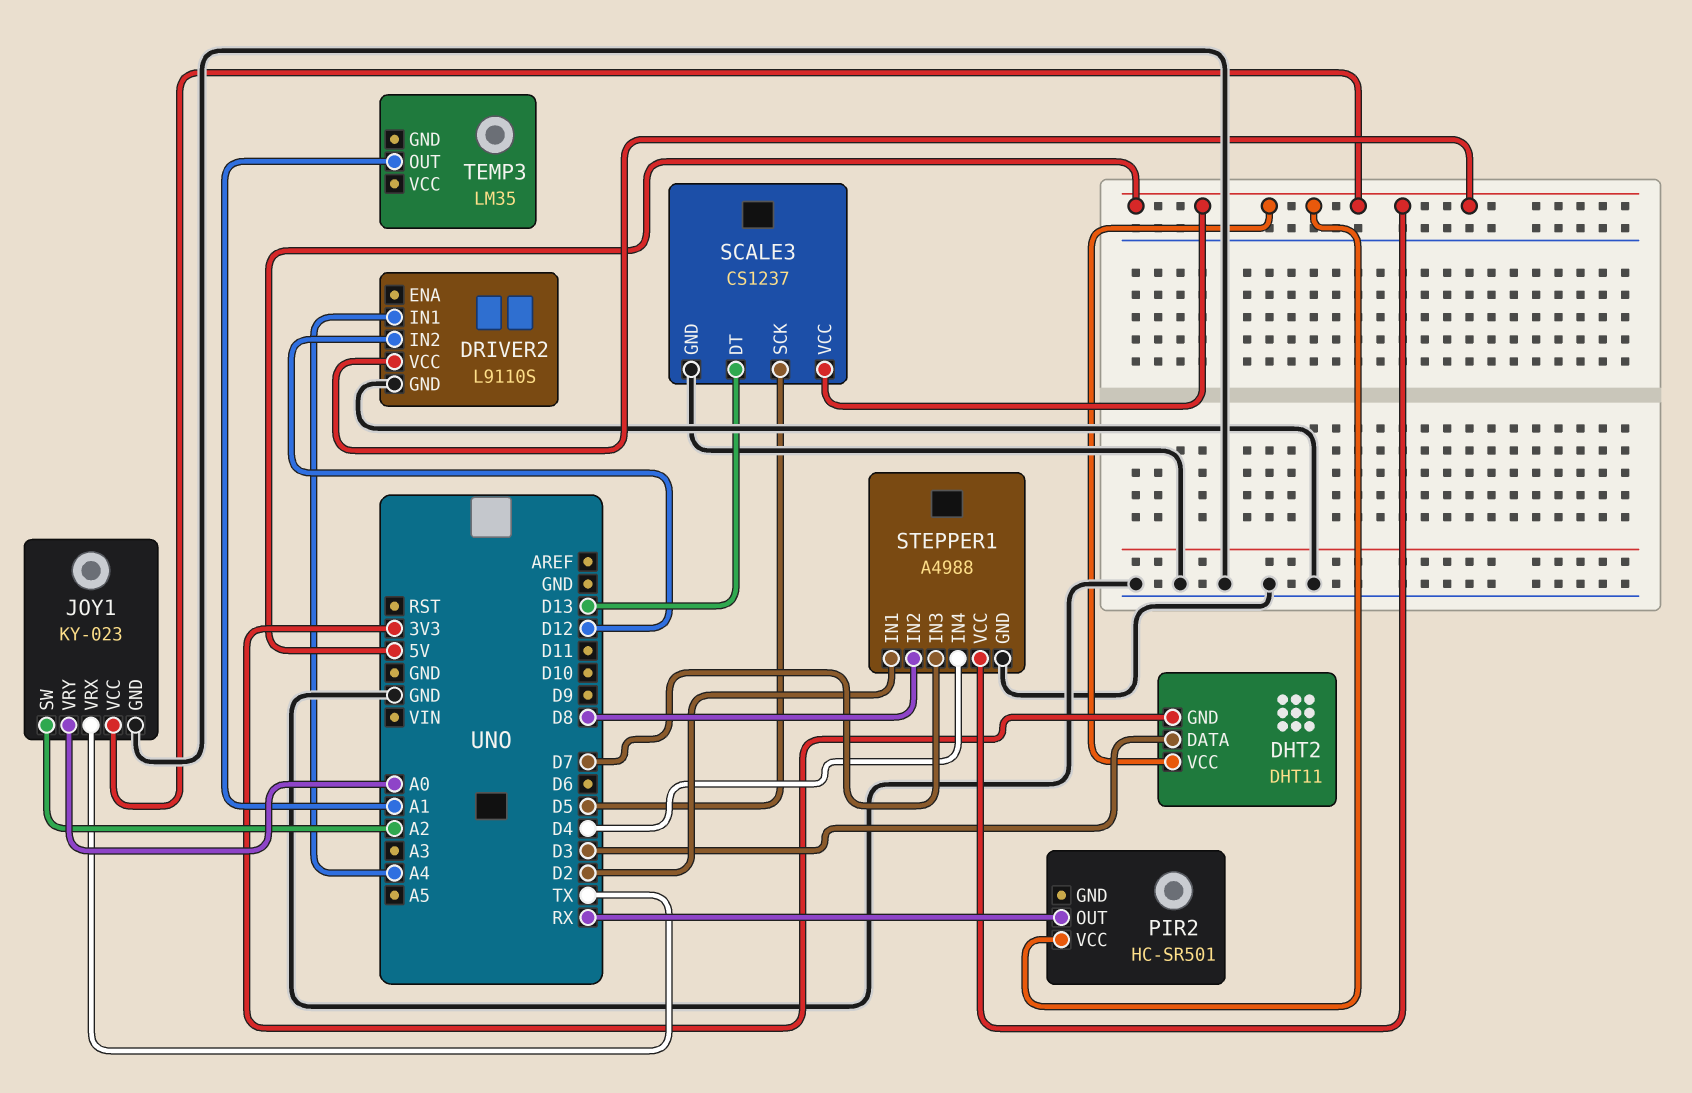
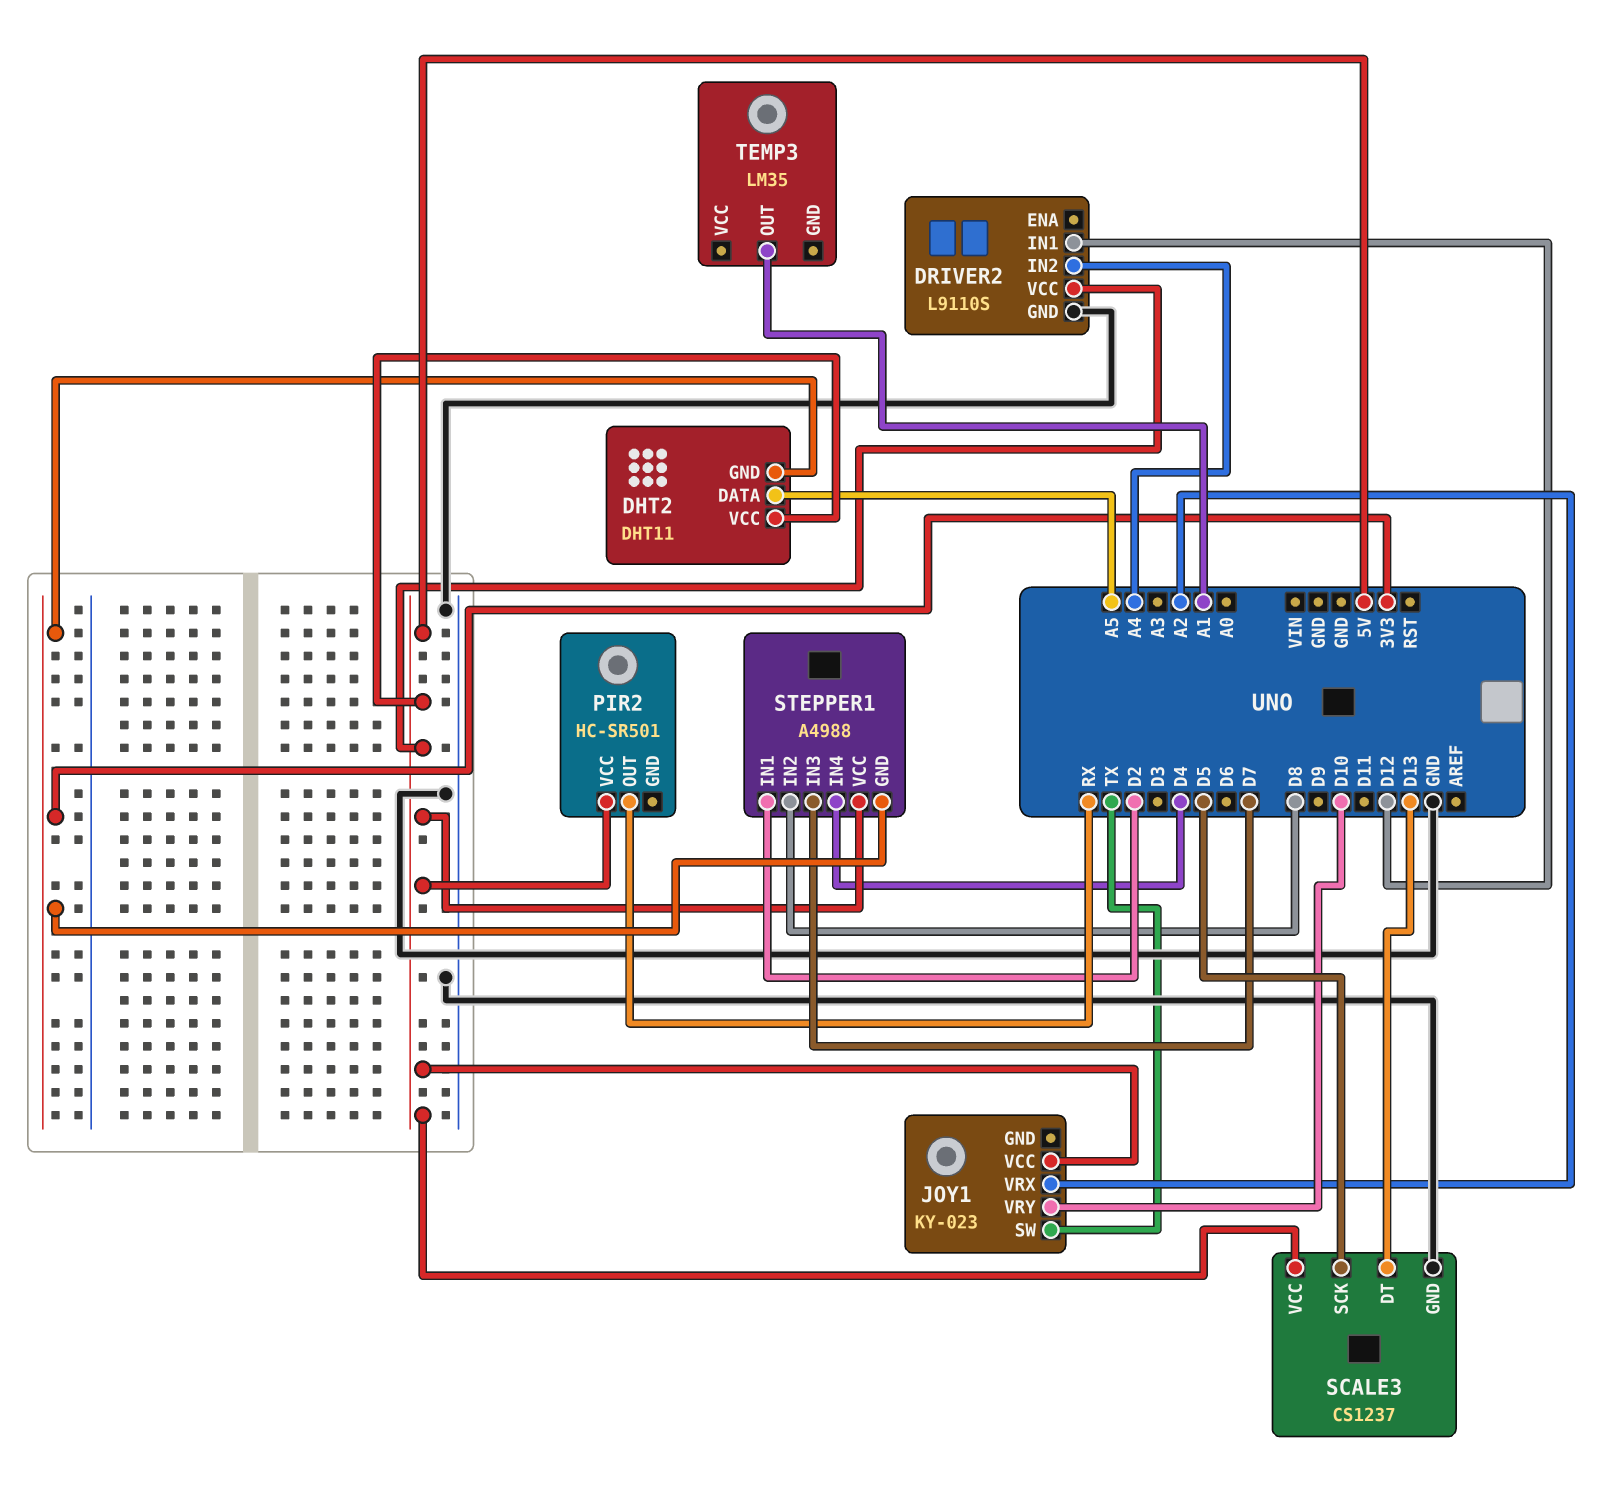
DHT2 pin DATA: D3 -> A5
DRIVER2 pin IN1: A4 -> D12
DRIVER2 pin IN2: D12 -> A4
JOY1 pin GND: GND -> none
JOY1 pin SW: A2 -> TX
JOY1 pin VRX: TX -> A2
JOY1 pin VRY: A0 -> D10
STEPPER1 pin GND: GND -> 3V3

